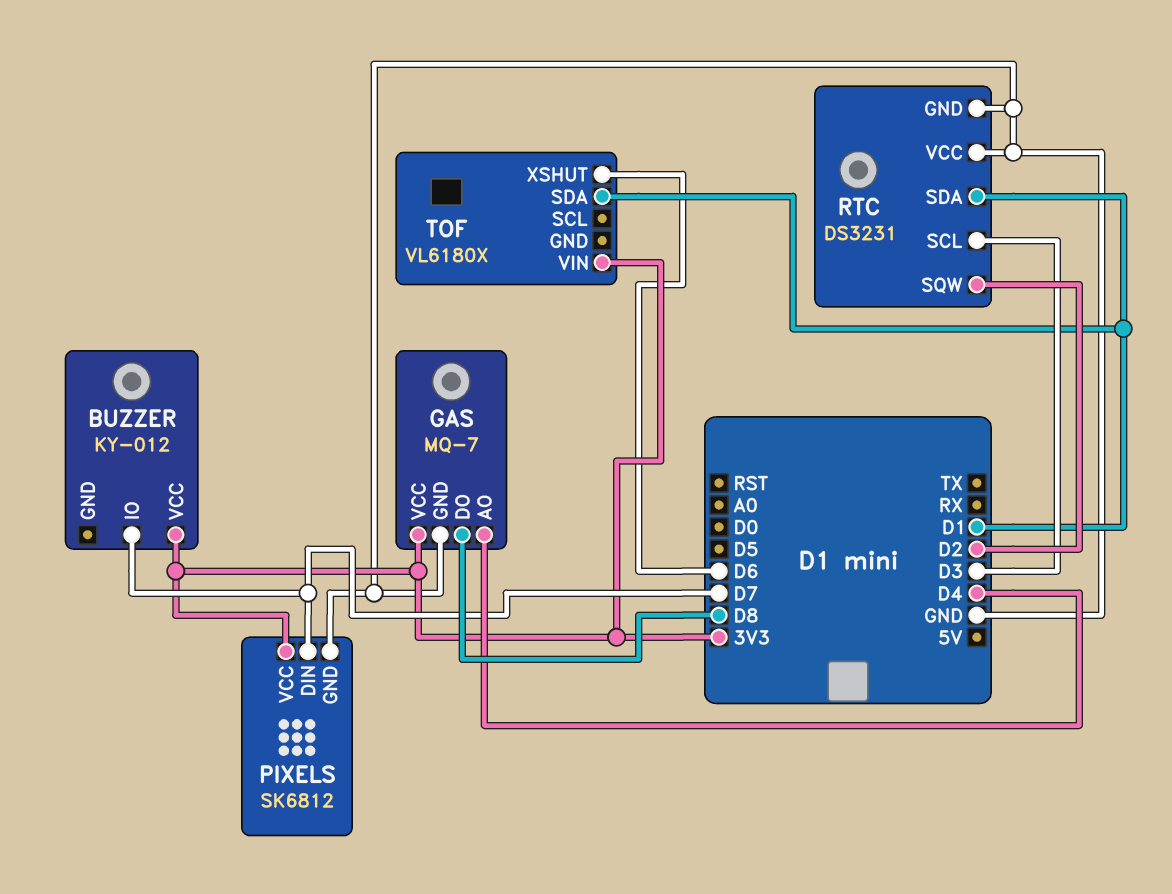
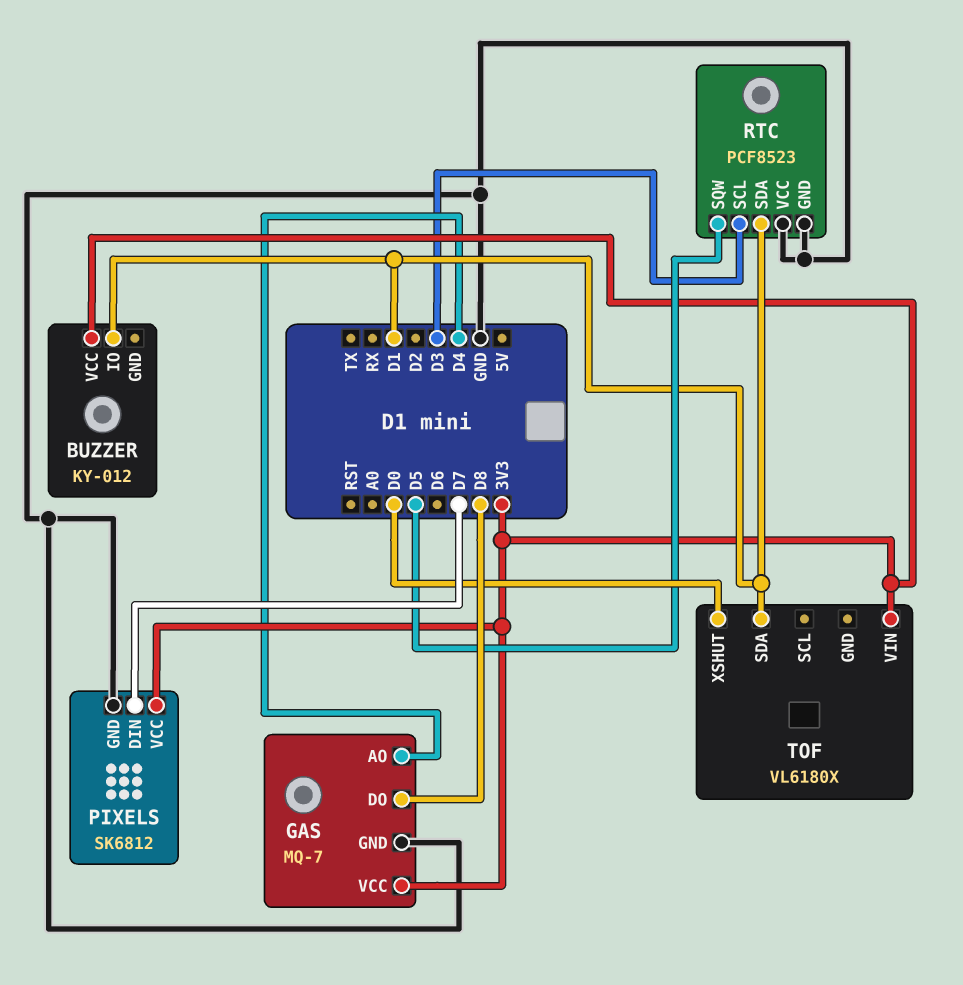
BUZZER pin IO: D7 -> D1
RTC: DS3231 -> PCF8523
RTC pin SQW: D2 -> D5
TOF pin XSHUT: D6 -> D0

